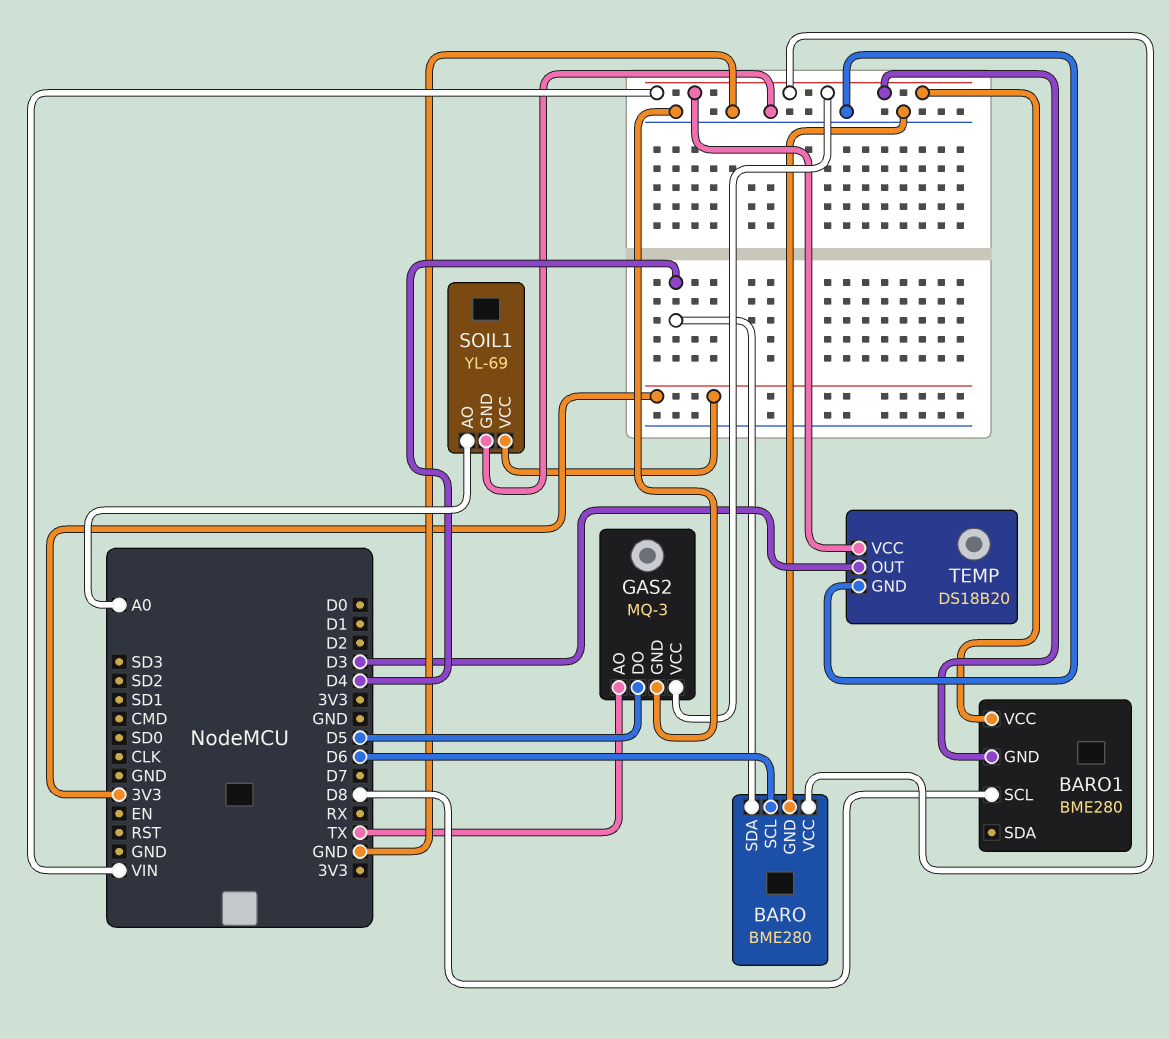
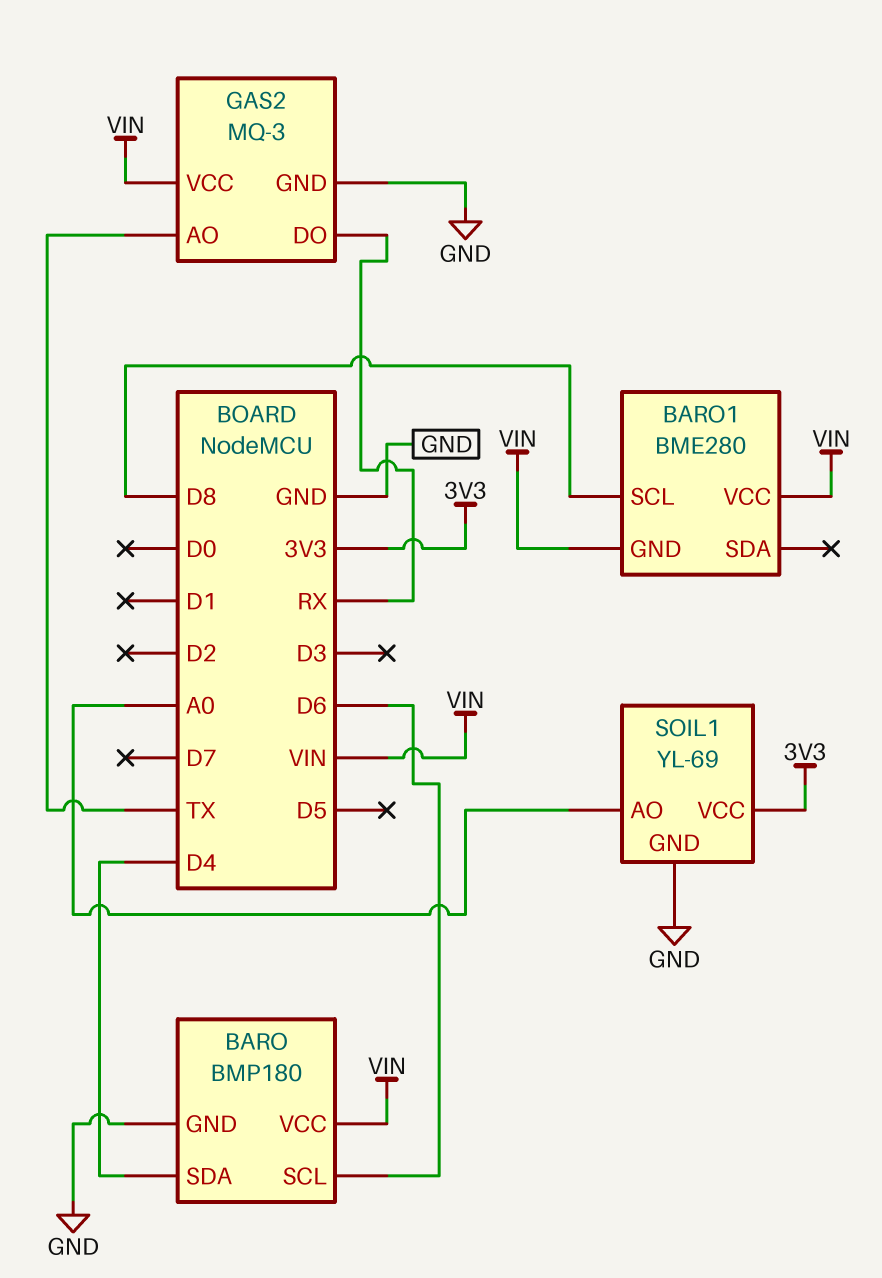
BARO: BME280 -> BMP180
GAS2 pin DO: D5 -> RX
TEMP: DS18B20 -> none
TEMP pin GND: GND -> none
TEMP pin OUT: D3 -> none
TEMP pin VCC: VIN -> none

